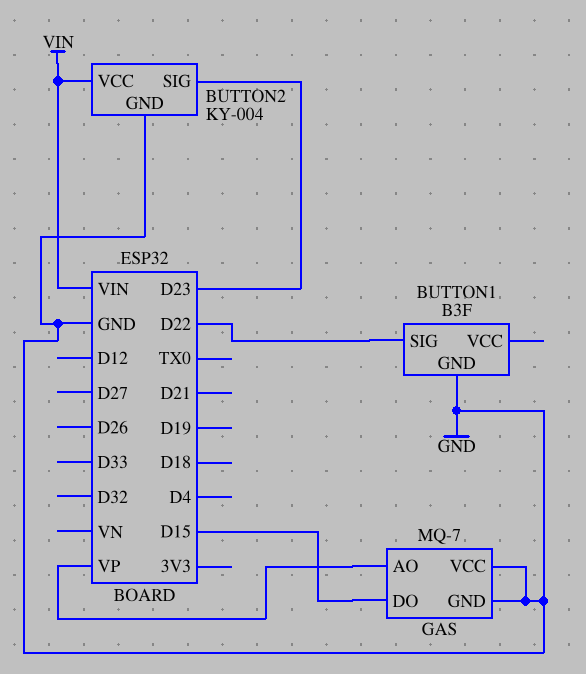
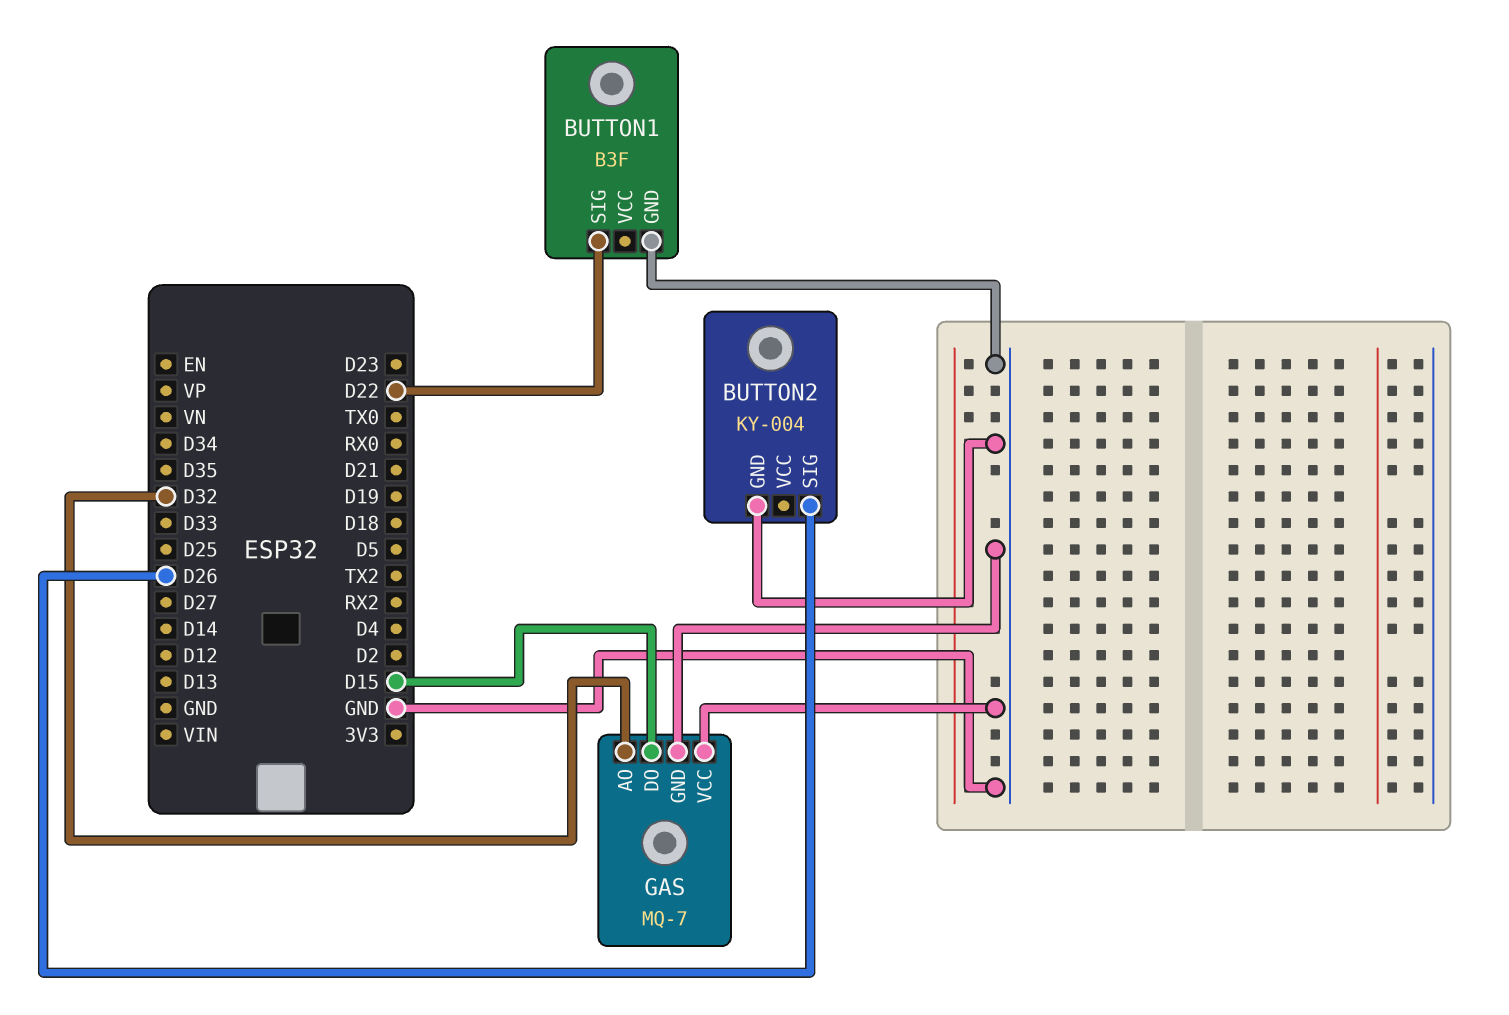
BUTTON2 pin SIG: D23 -> D26
BUTTON2 pin VCC: VIN -> none
GAS pin AO: VP -> D32

